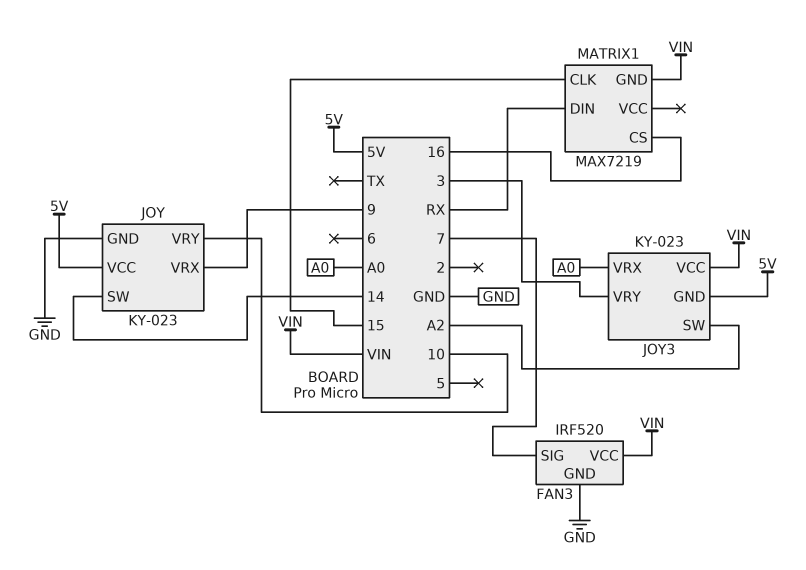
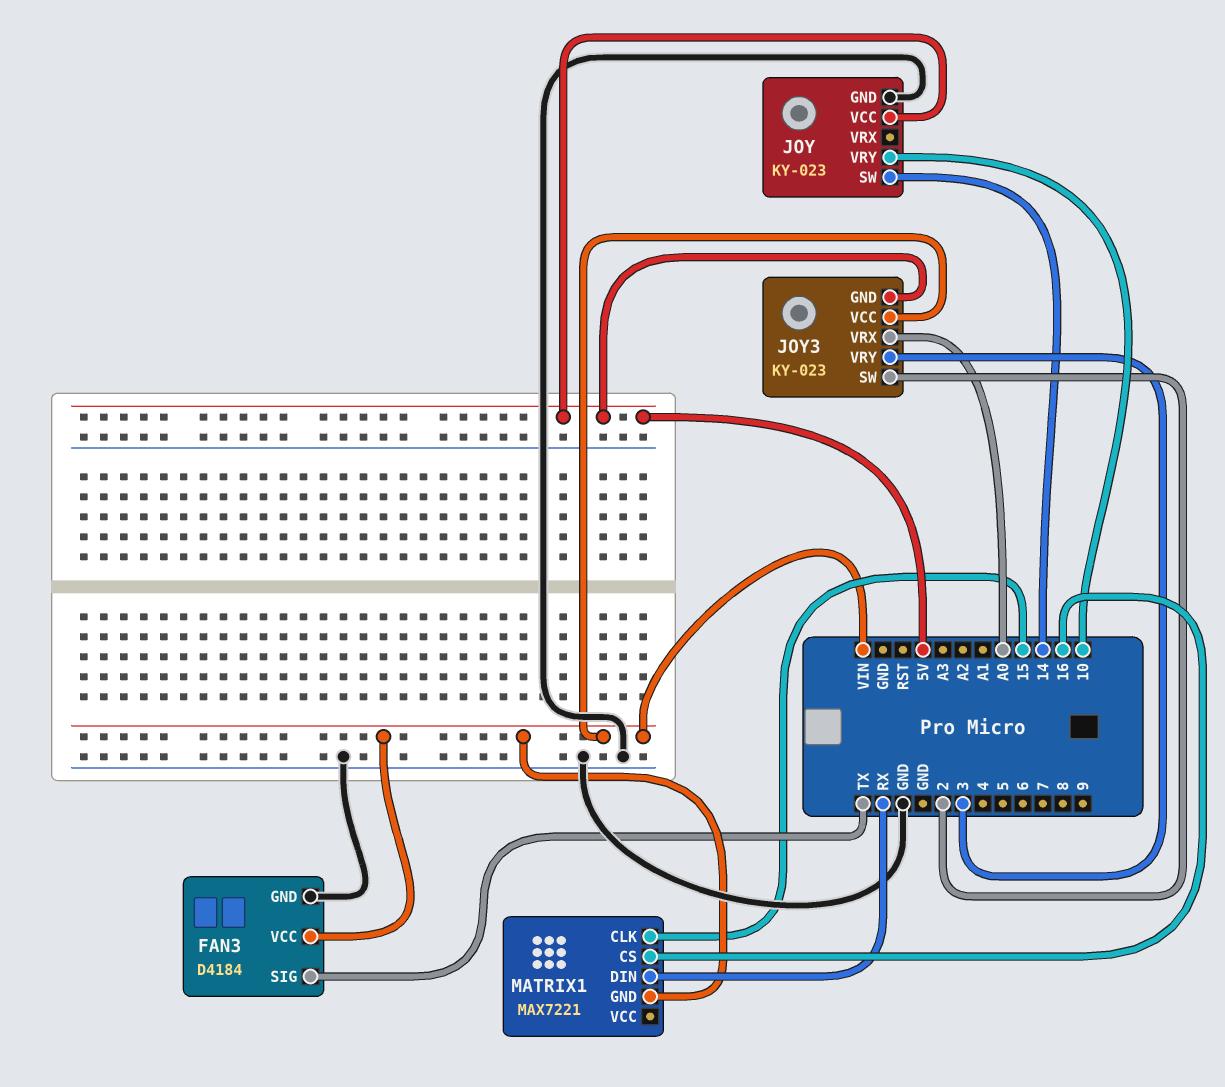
FAN3: IRF520 -> D4184
FAN3 pin SIG: 7 -> TX
JOY pin VRX: 9 -> none
JOY3 pin SW: A2 -> 2
MATRIX1: MAX7219 -> MAX7221

